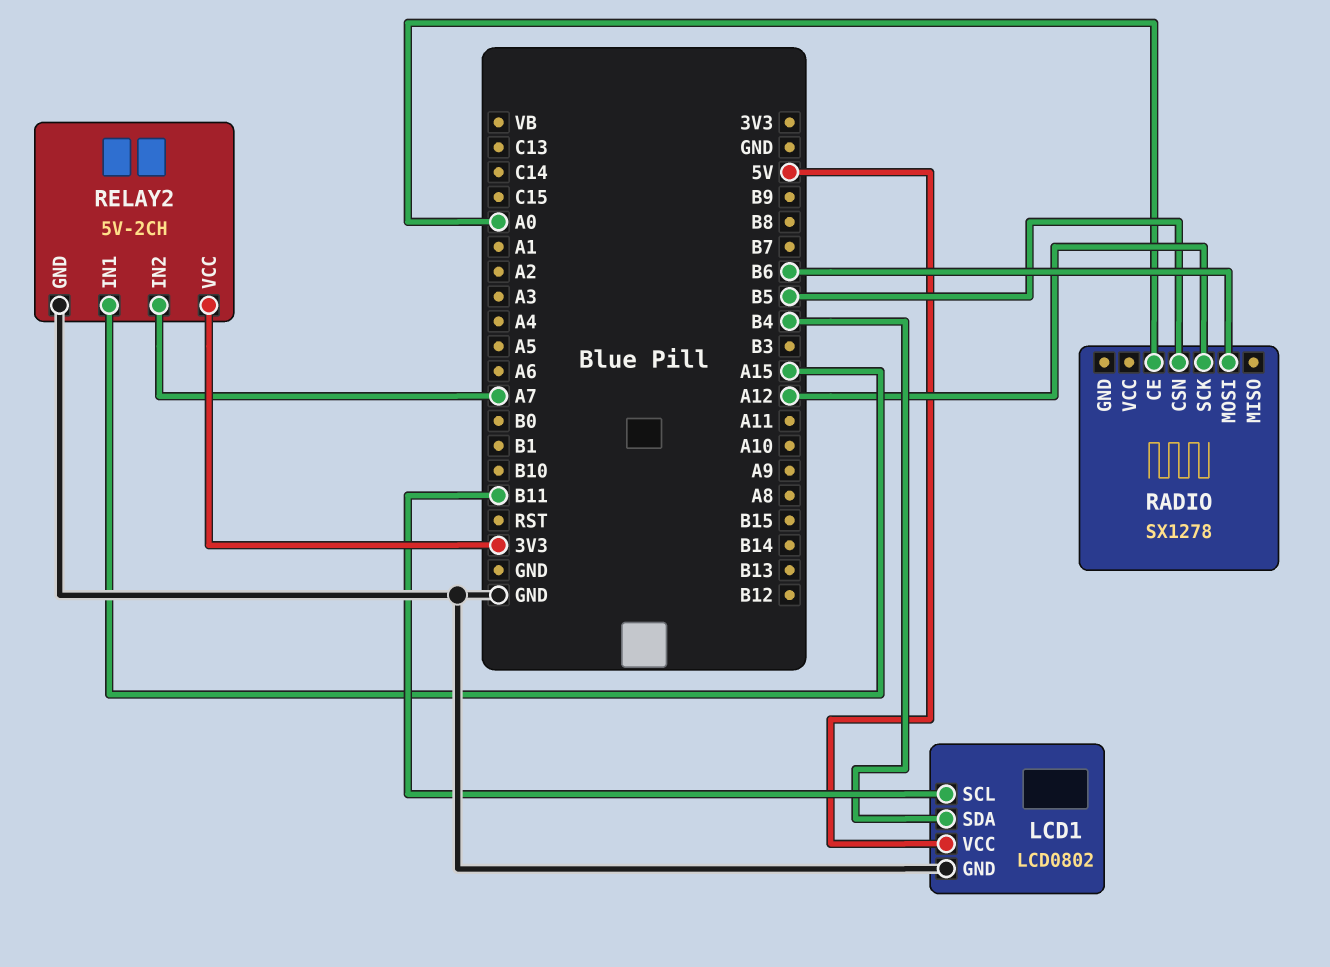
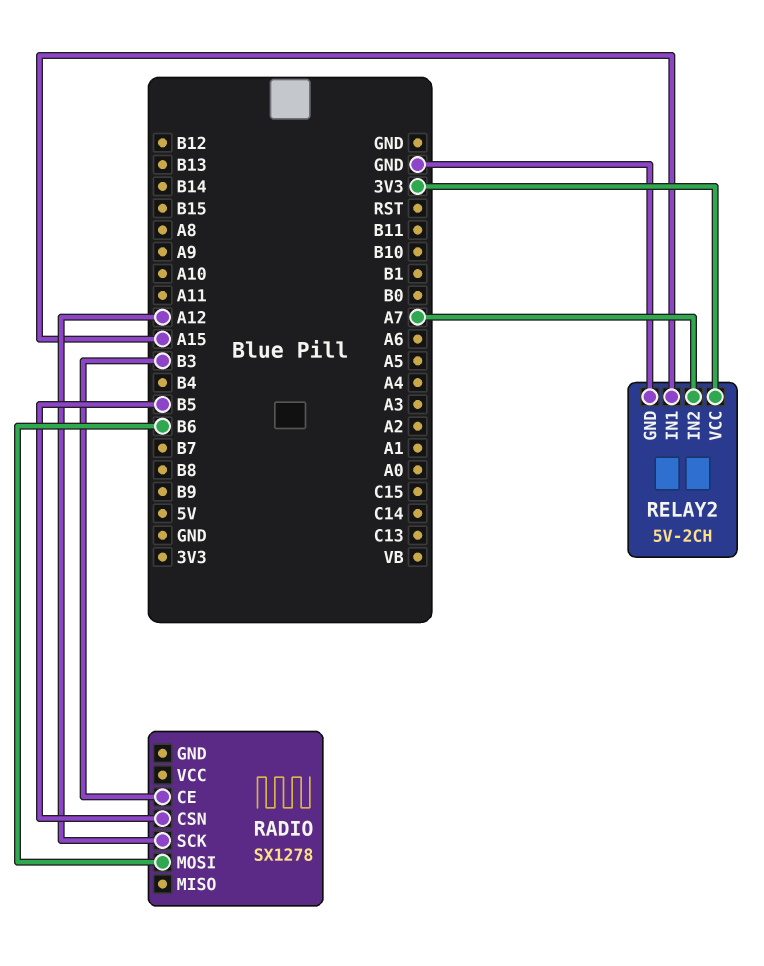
LCD1: LCD0802 -> none
LCD1 pin GND: GND -> none
LCD1 pin SCL: B11 -> none
LCD1 pin SDA: B4 -> none
LCD1 pin VCC: 5V -> none
RADIO pin CE: A0 -> B3

